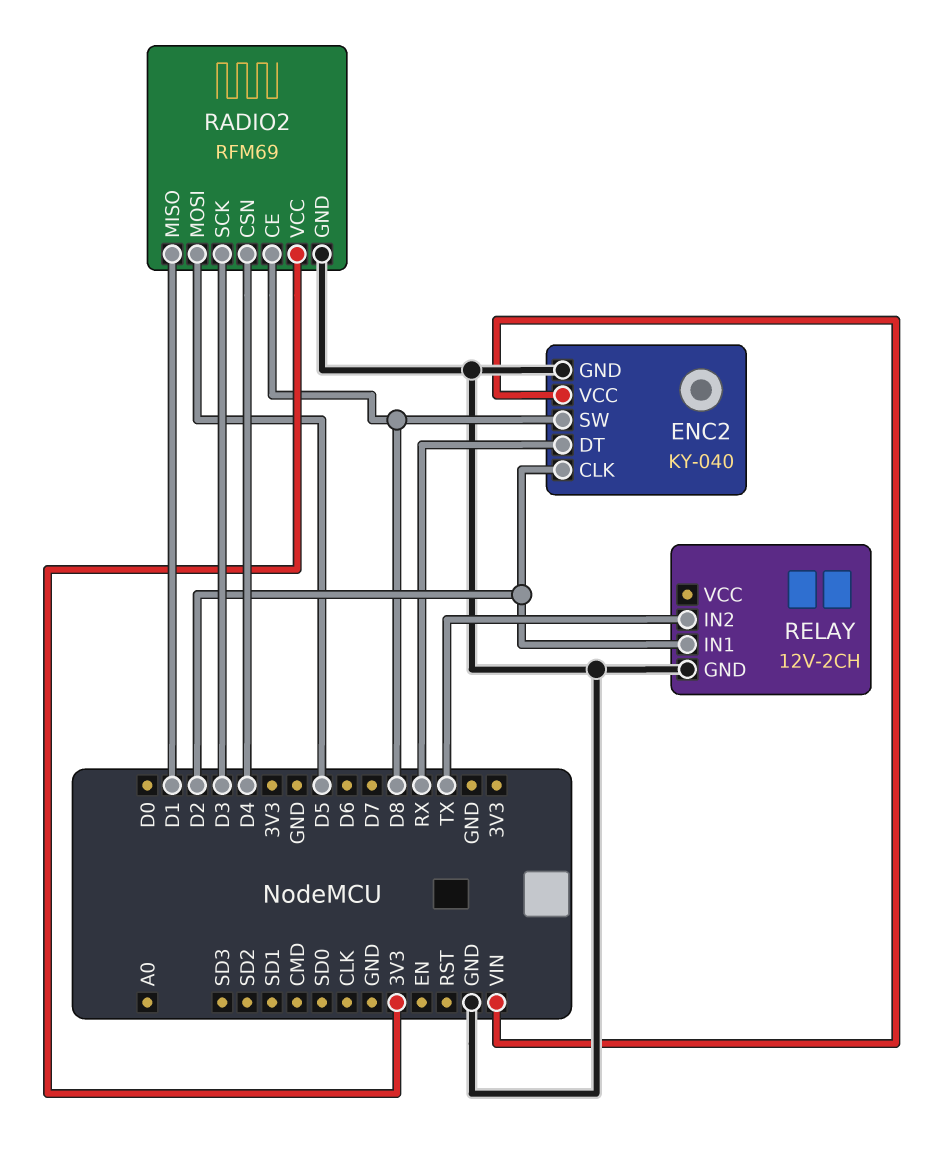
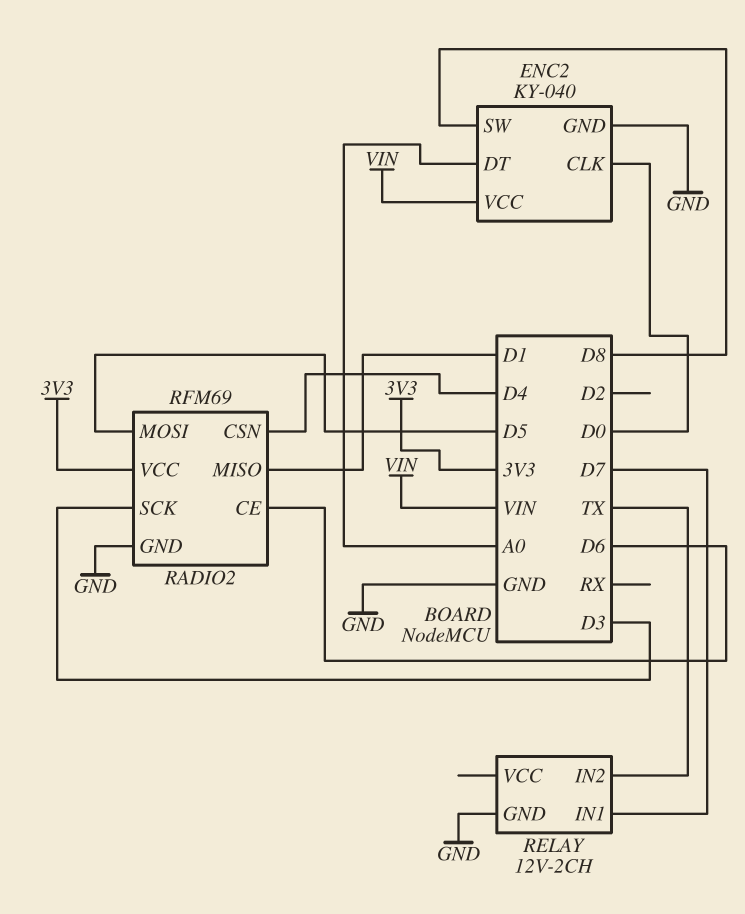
ENC2 pin CLK: D2 -> D0
ENC2 pin DT: RX -> A0
RADIO2 pin CE: D8 -> D6
RELAY pin IN1: D2 -> D7

